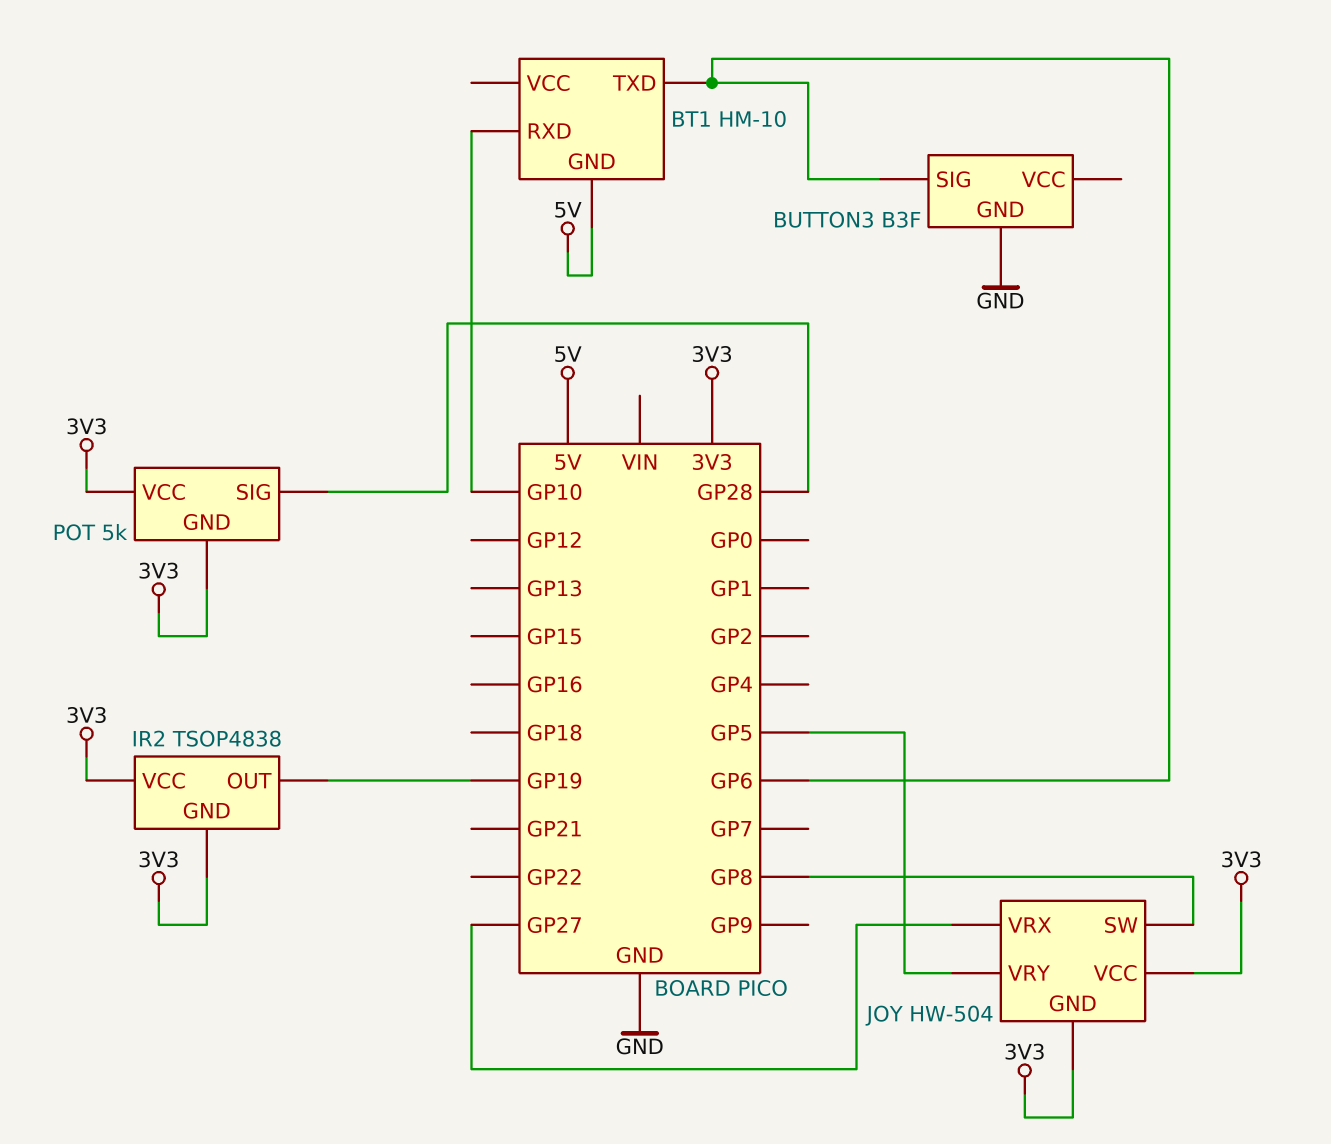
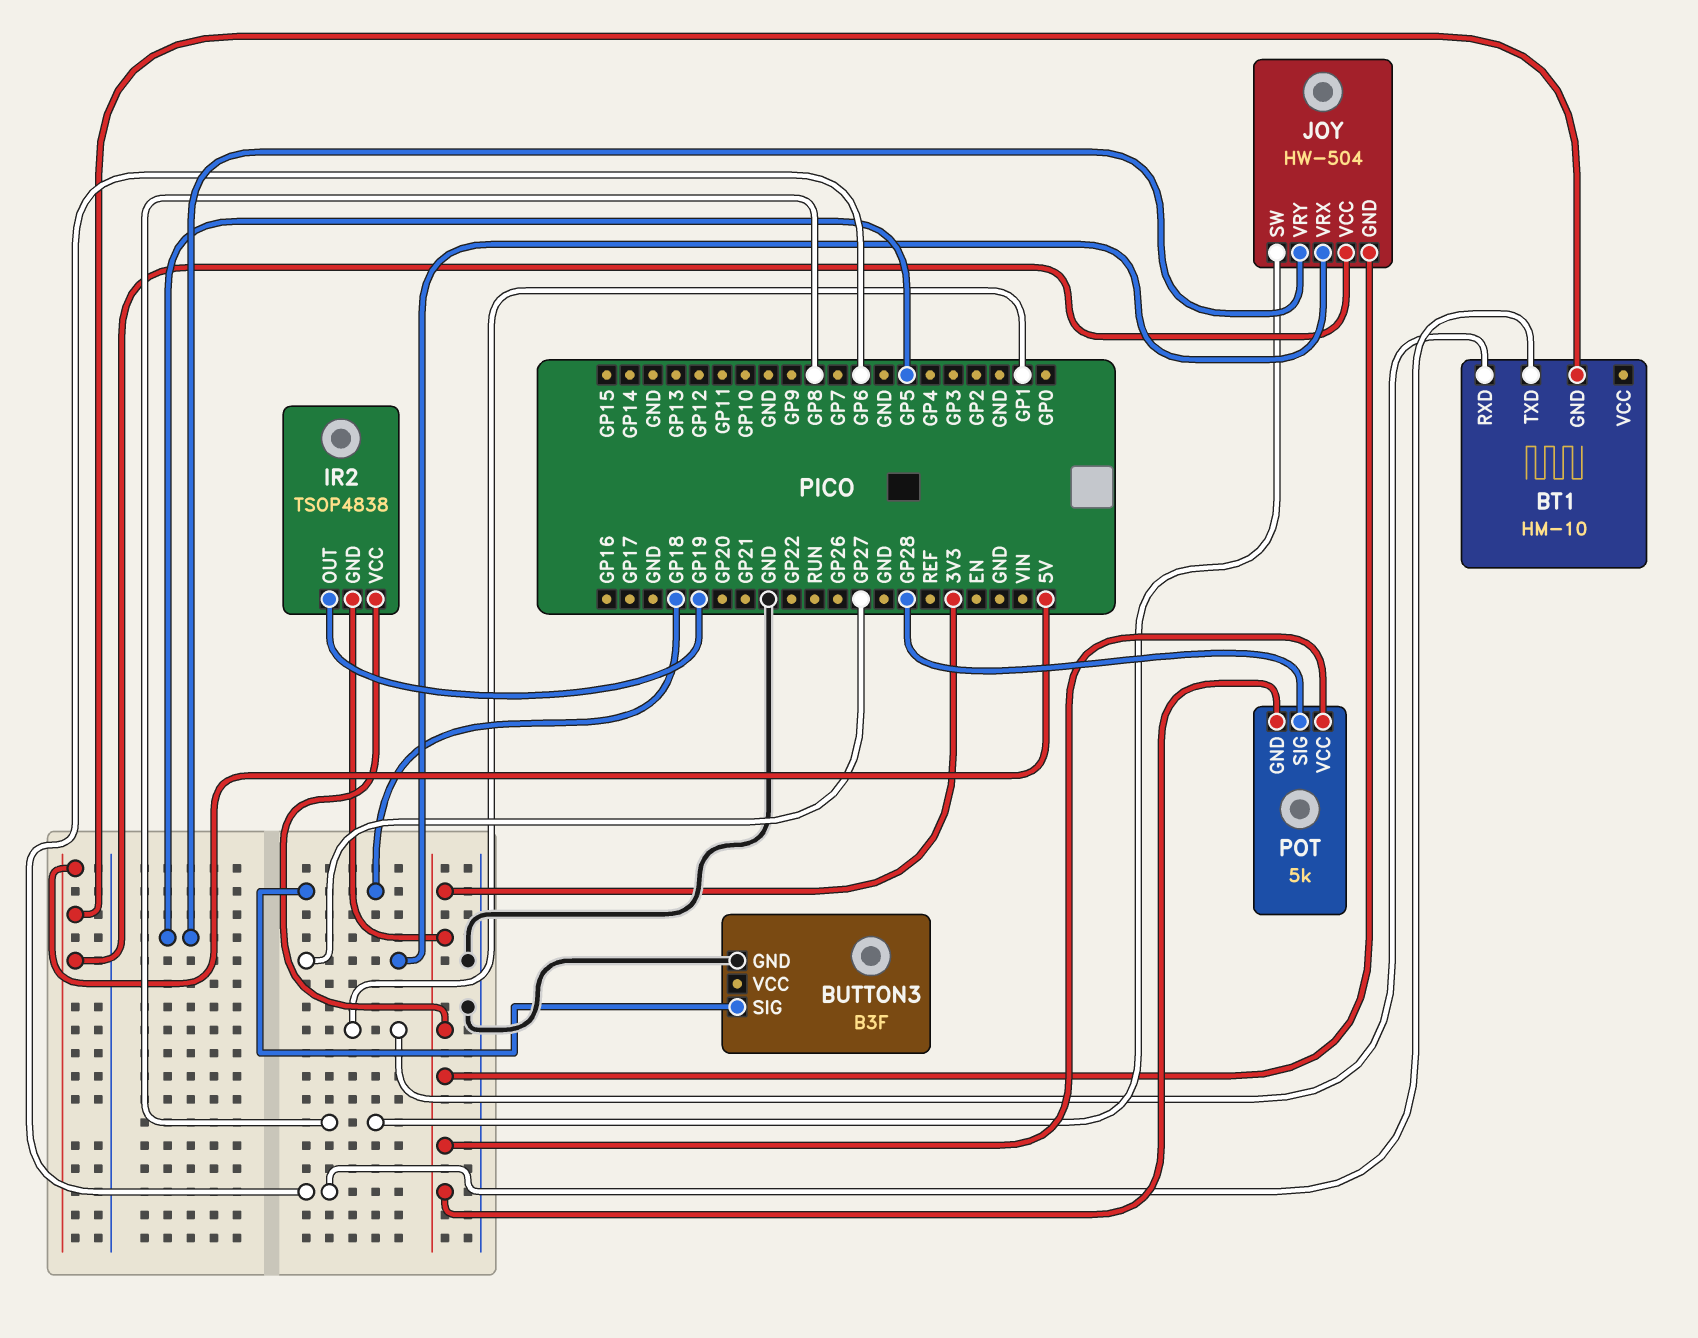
BT1 pin RXD: GP10 -> GP1
BUTTON3 pin SIG: GP6 -> GP18
JOY pin VCC: 3V3 -> 5V

